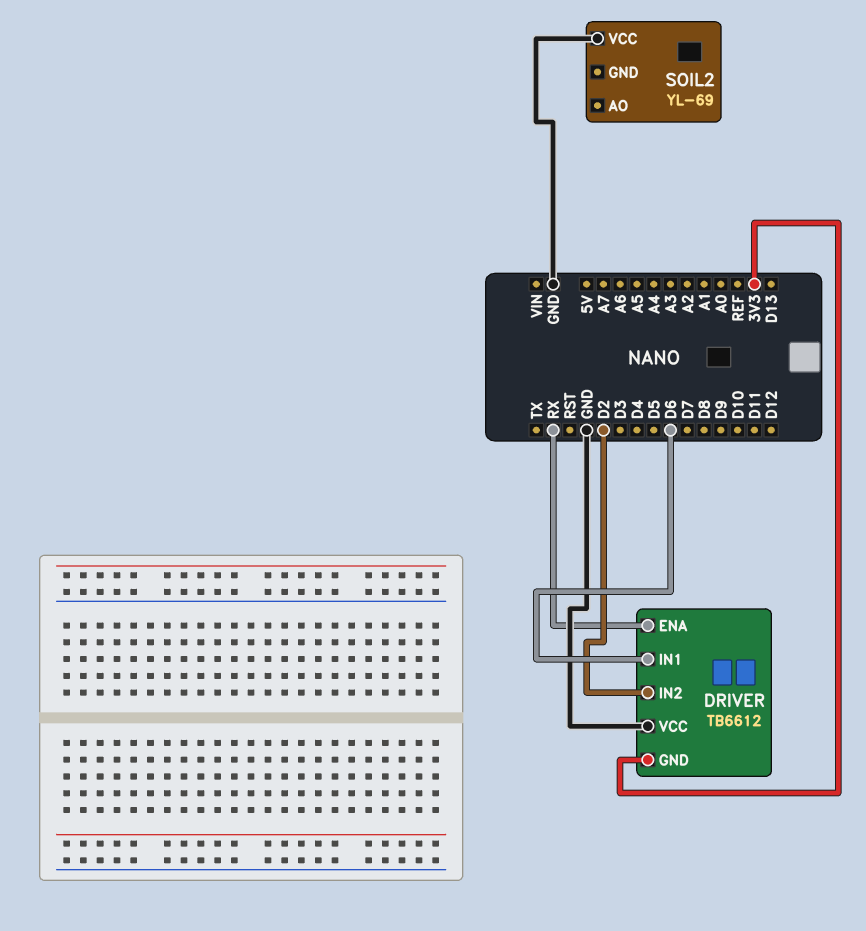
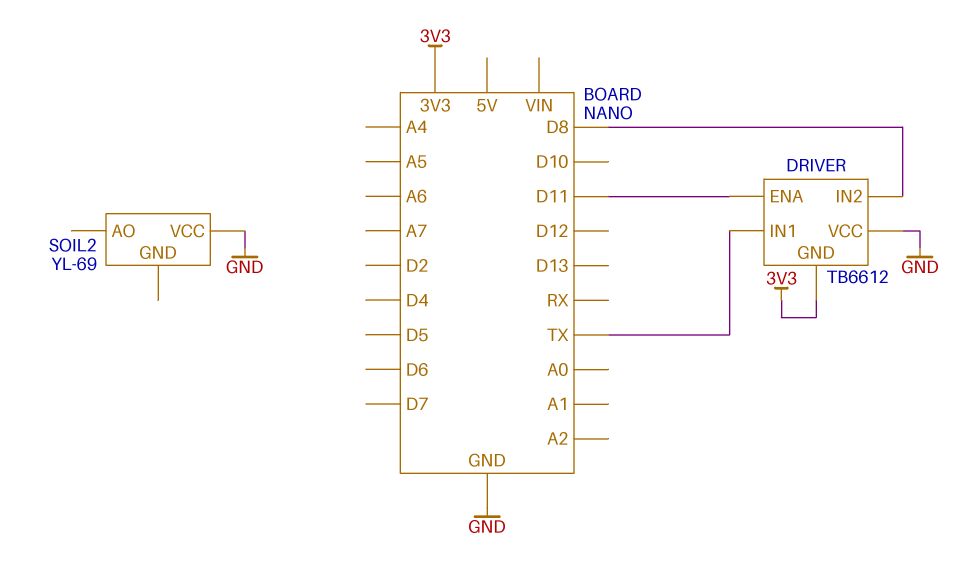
DRIVER pin ENA: RX -> D11
DRIVER pin IN1: D6 -> TX
DRIVER pin IN2: D2 -> D8

